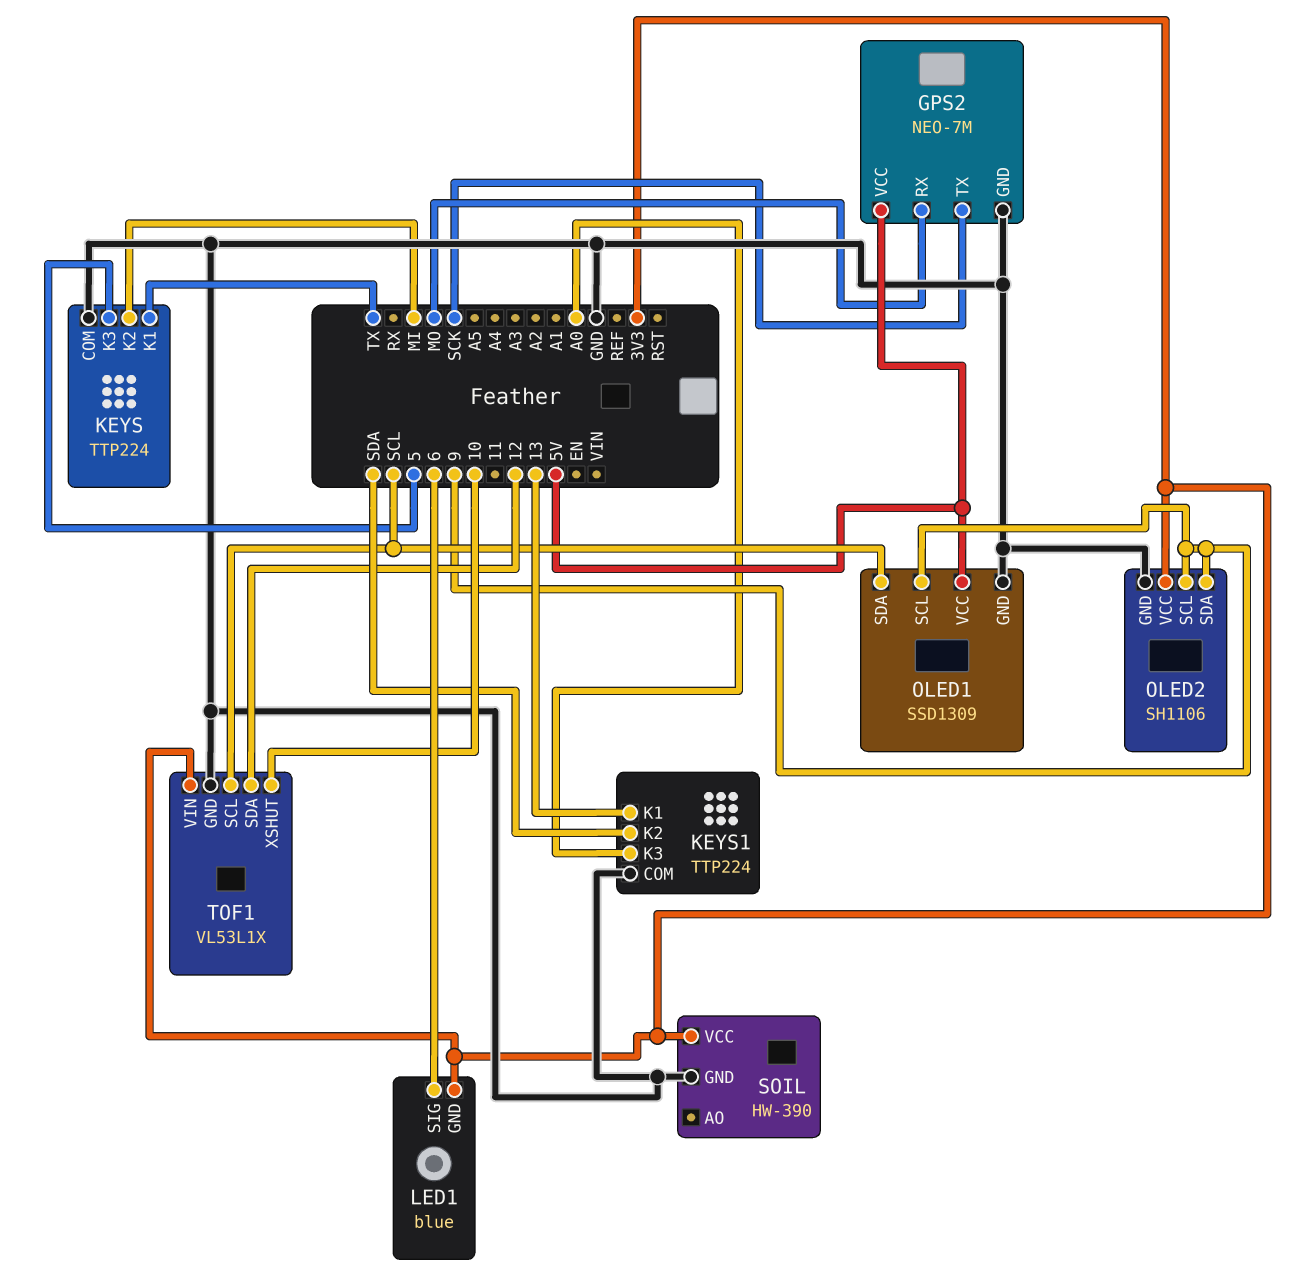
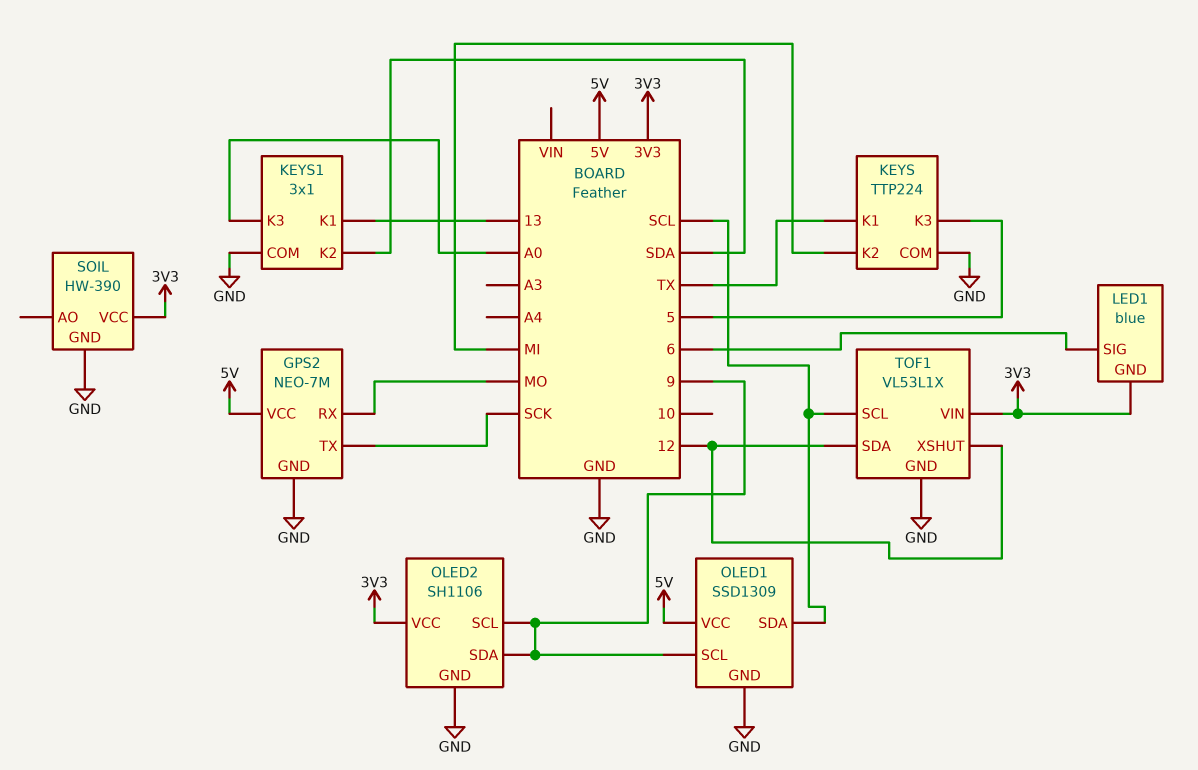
KEYS1: TTP224 -> 3x1
TOF1 pin XSHUT: 10 -> 12

